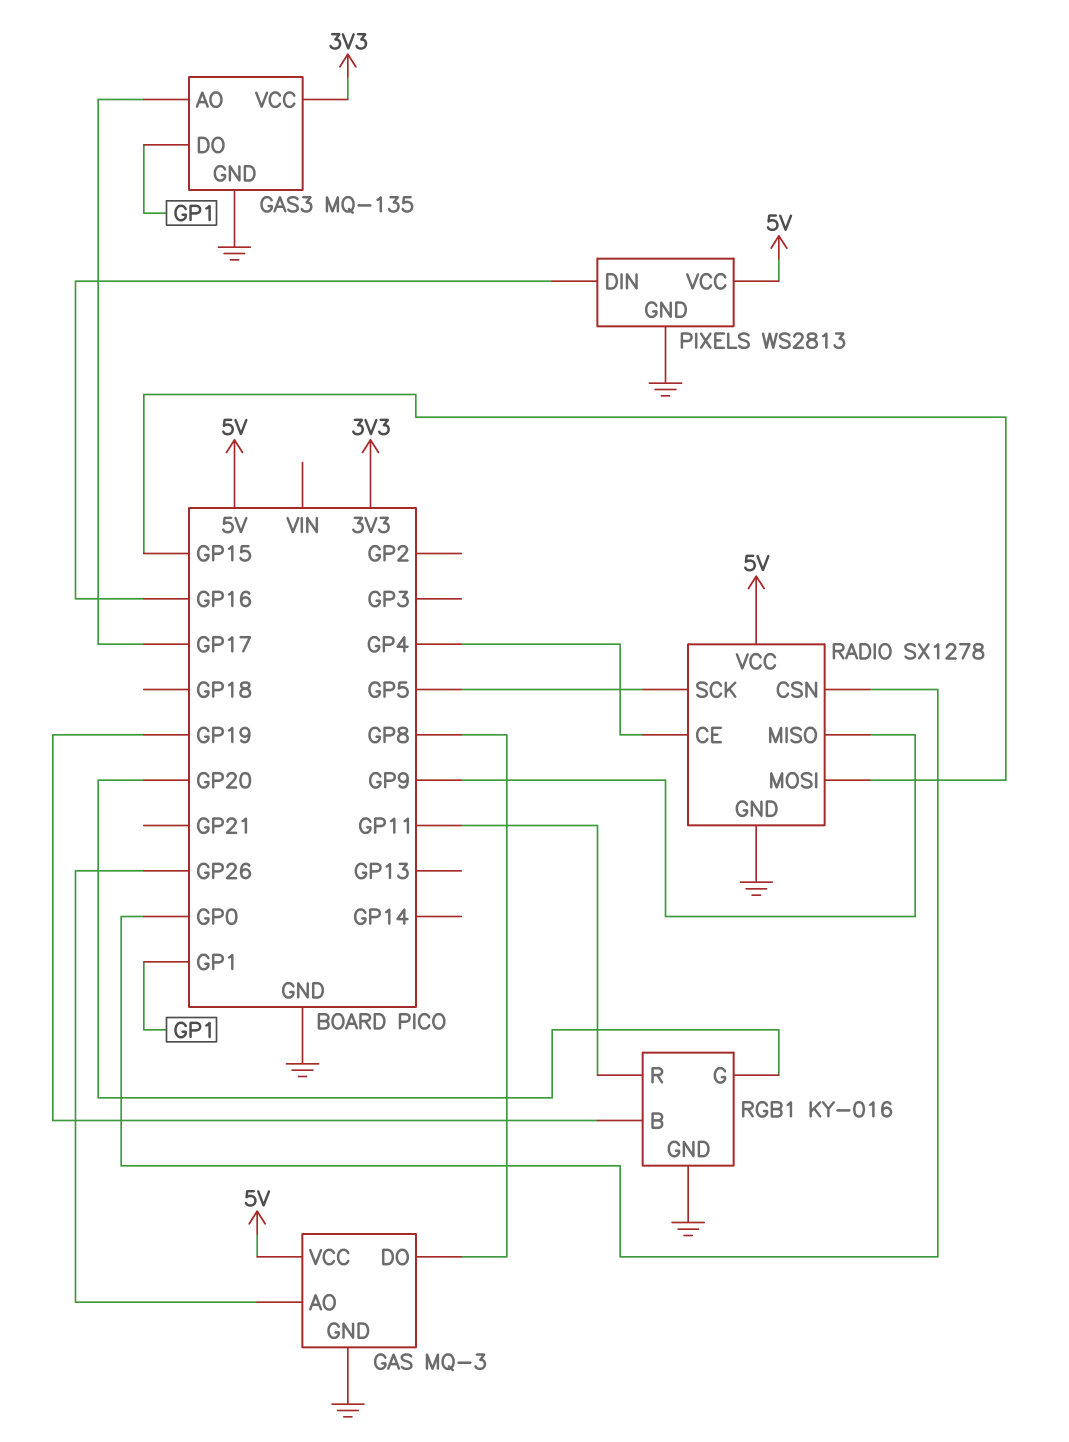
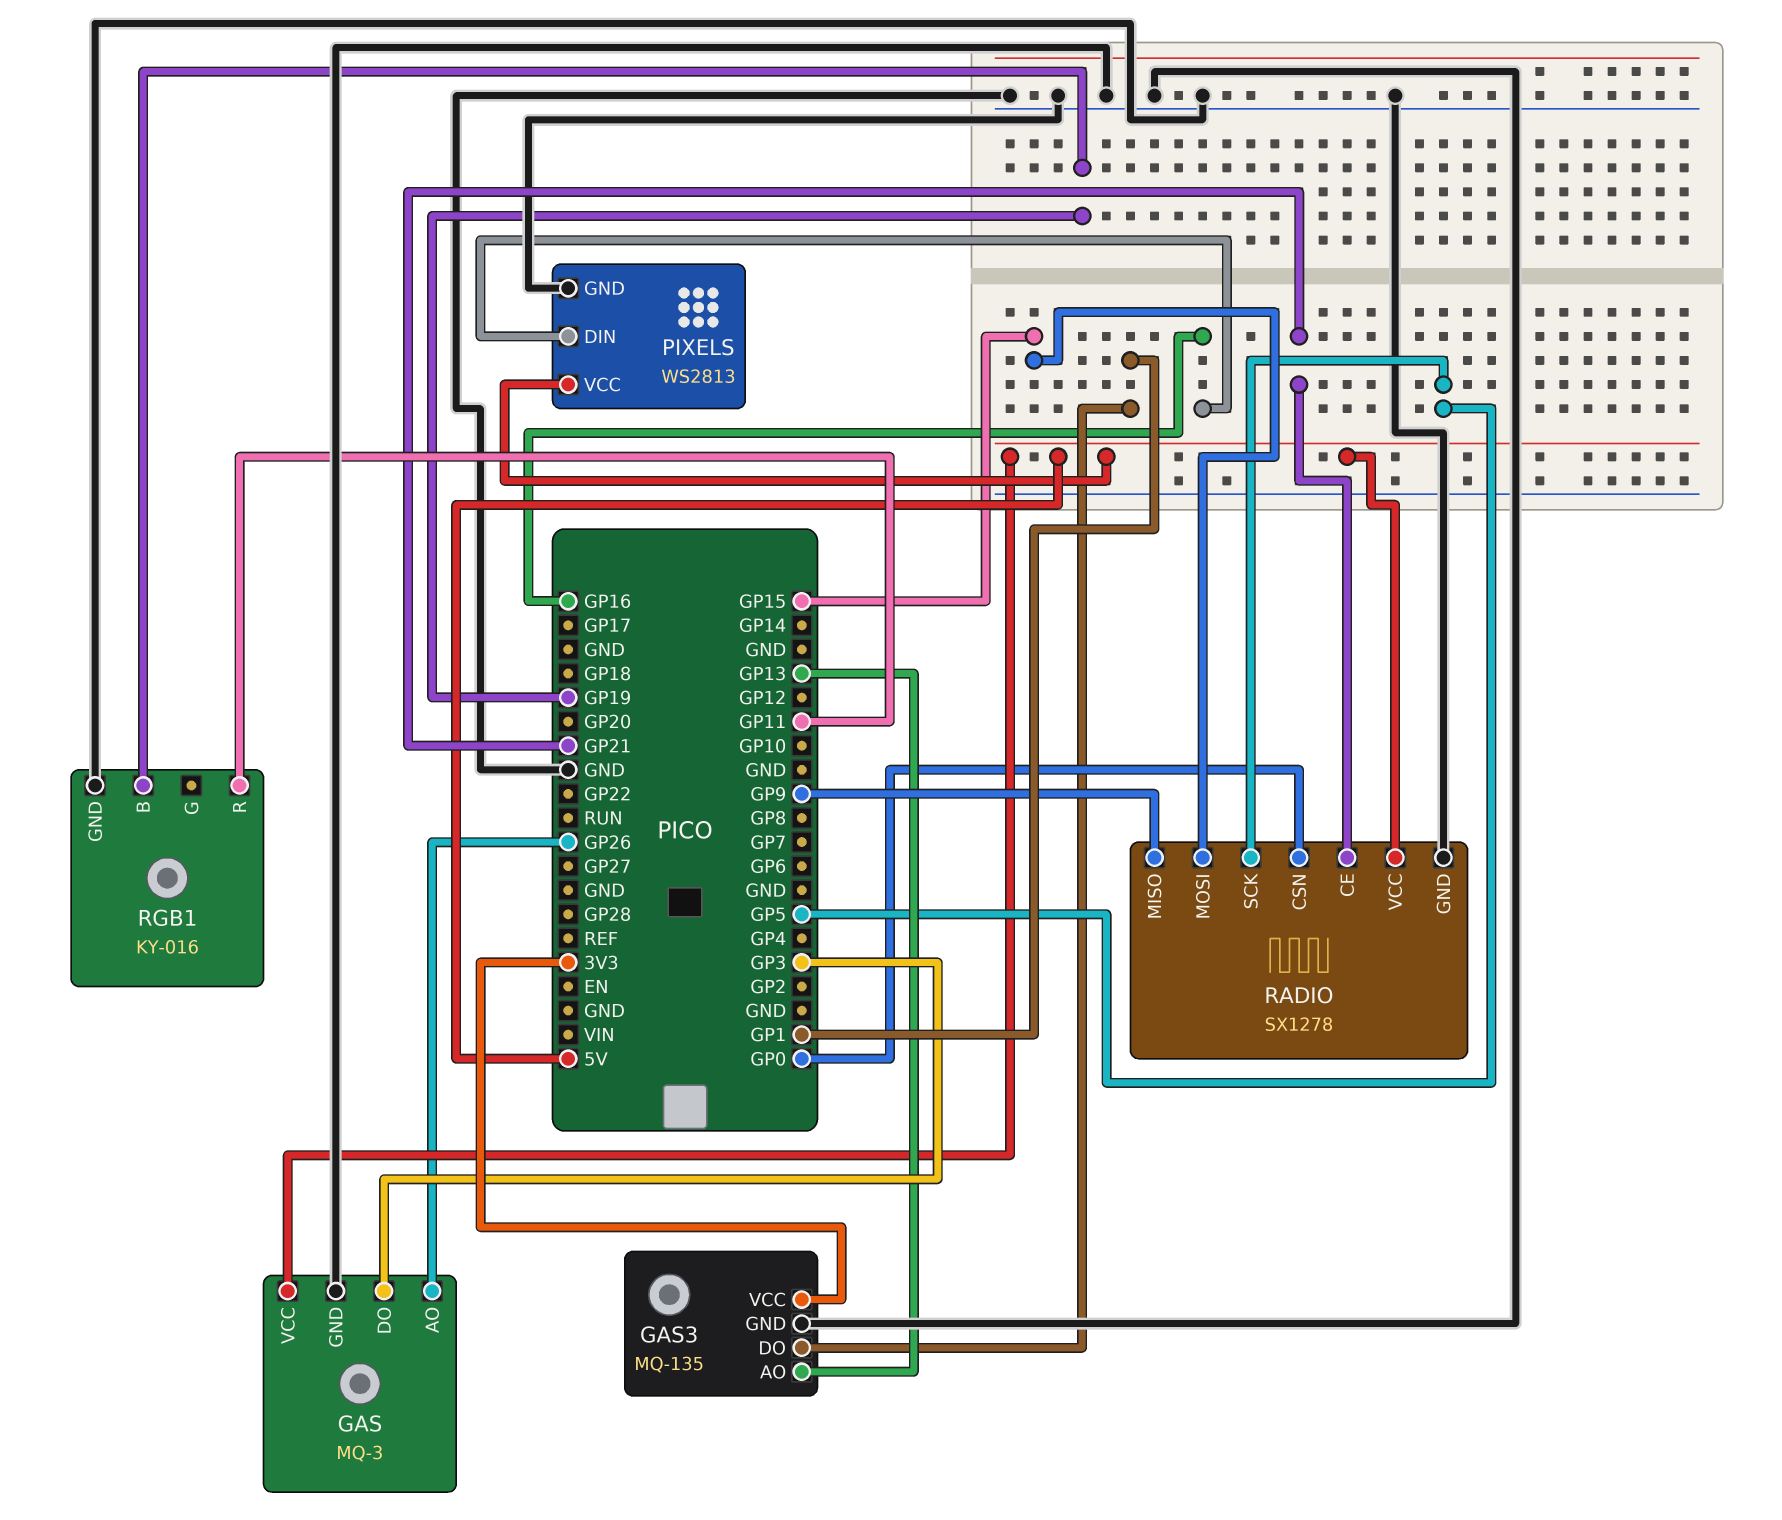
GAS pin DO: GP8 -> GP3
GAS3 pin AO: GP17 -> GP13
RADIO pin CE: GP4 -> GP21
RGB1 pin G: GP20 -> none

